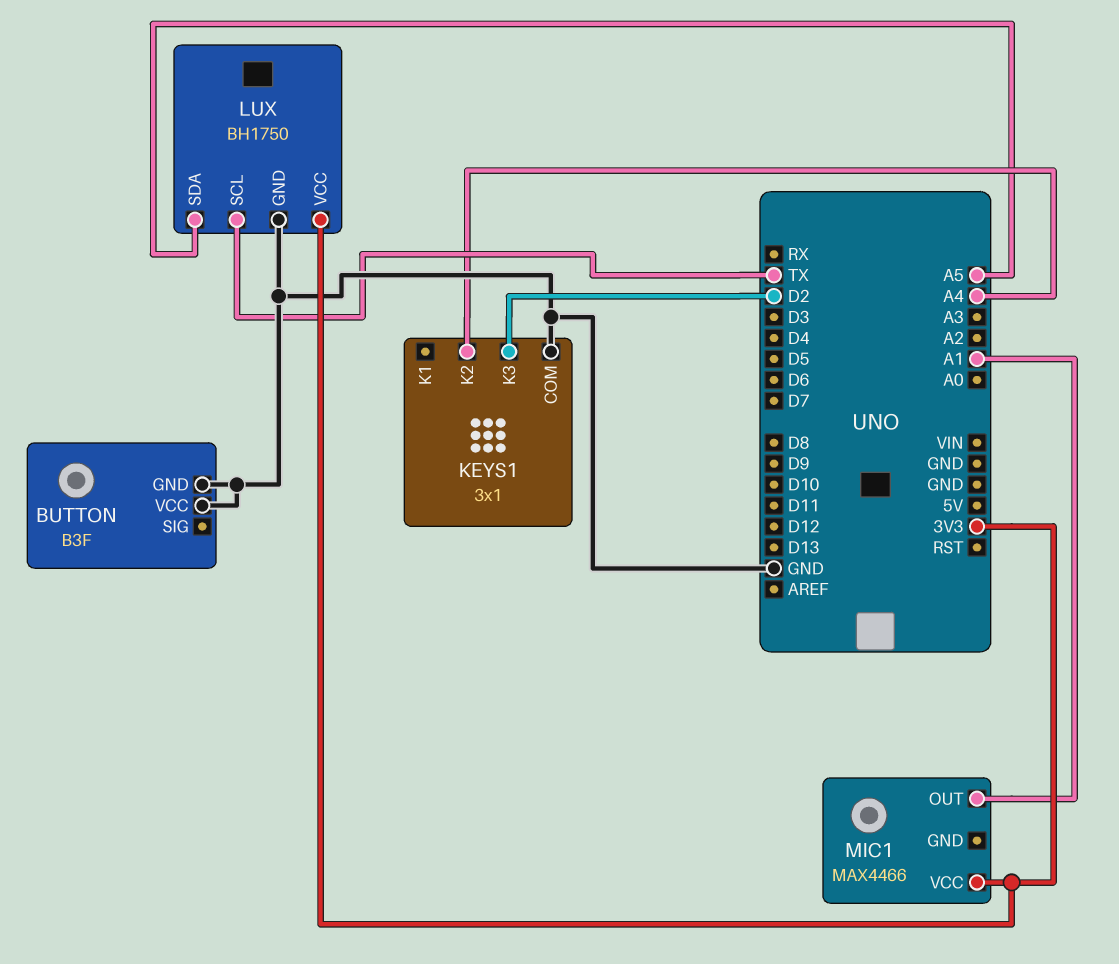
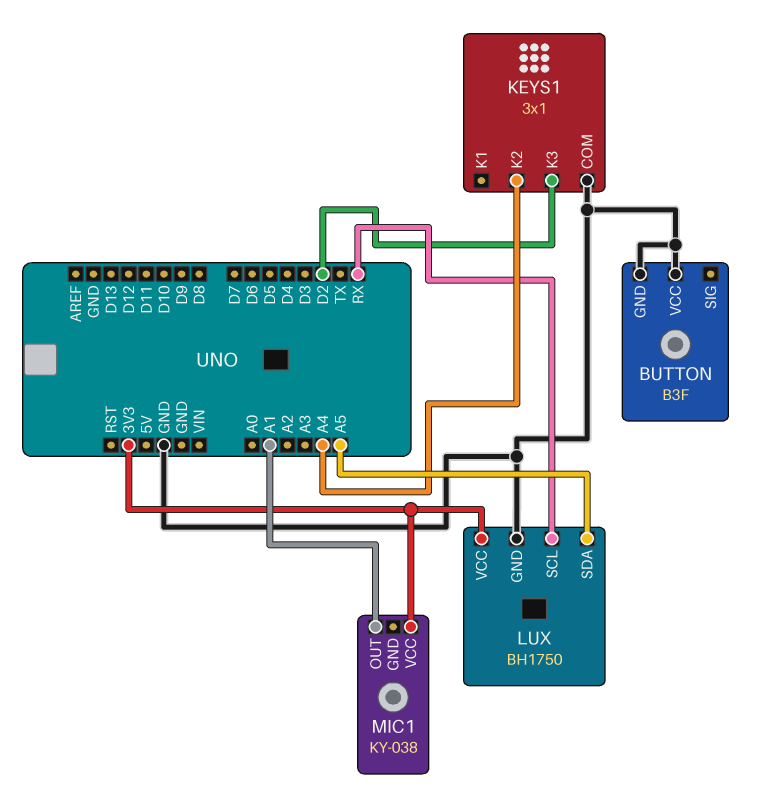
LUX pin SCL: TX -> RX
MIC1: MAX4466 -> KY-038

